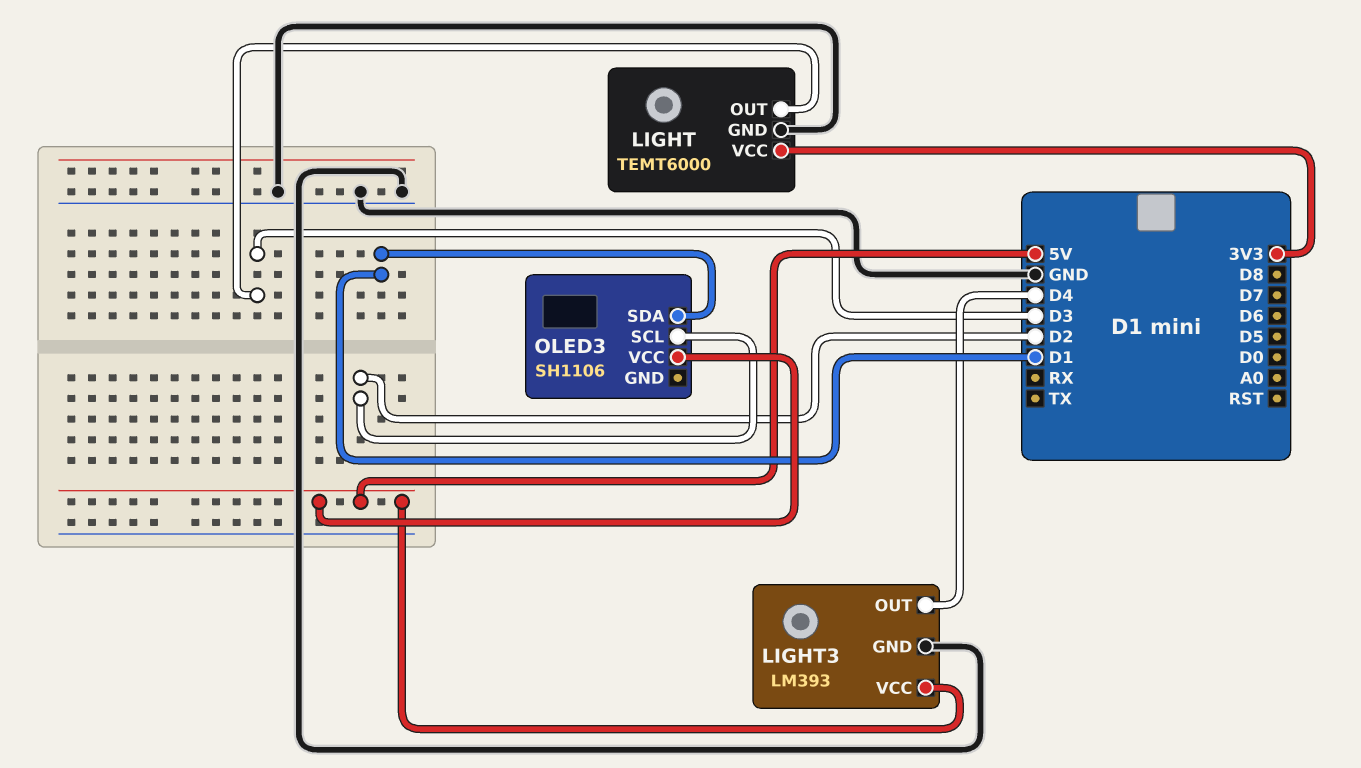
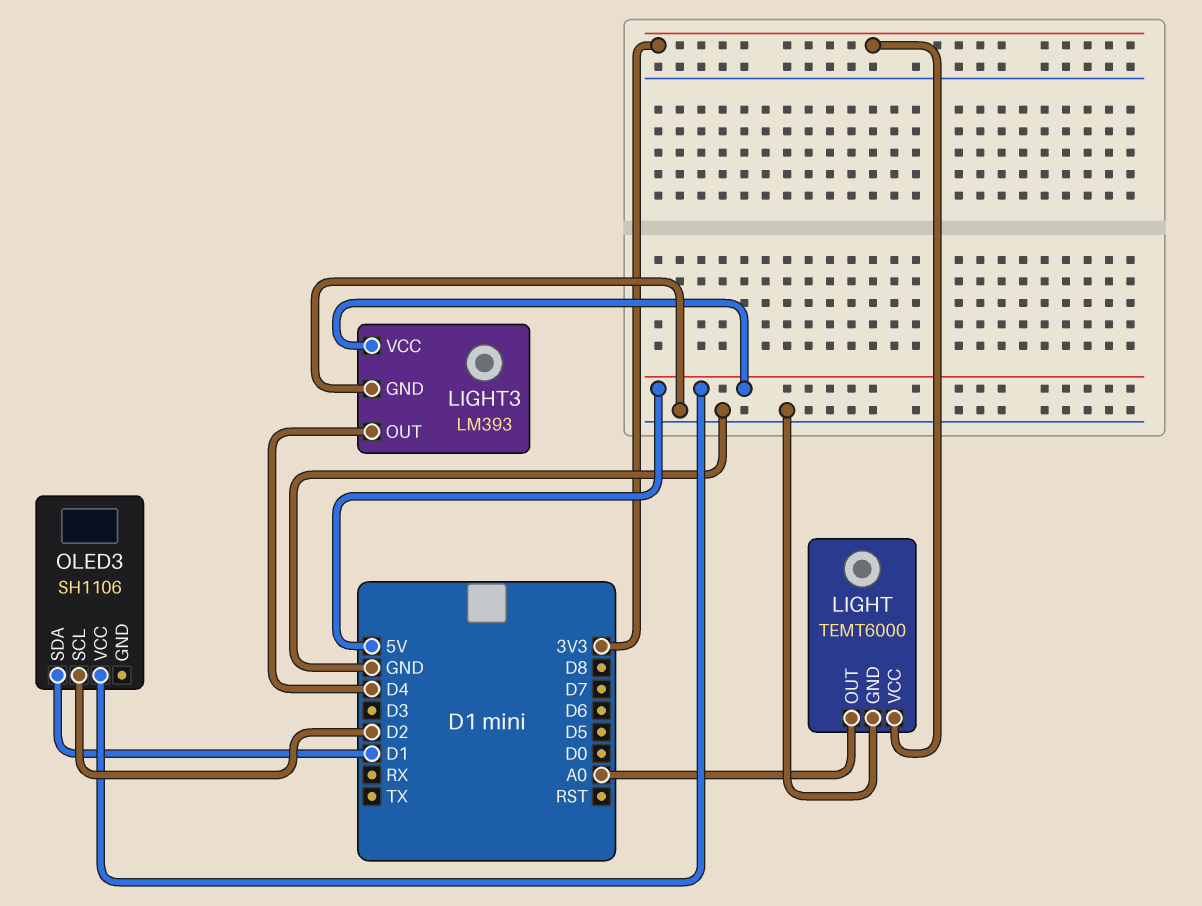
LIGHT pin OUT: D3 -> A0

